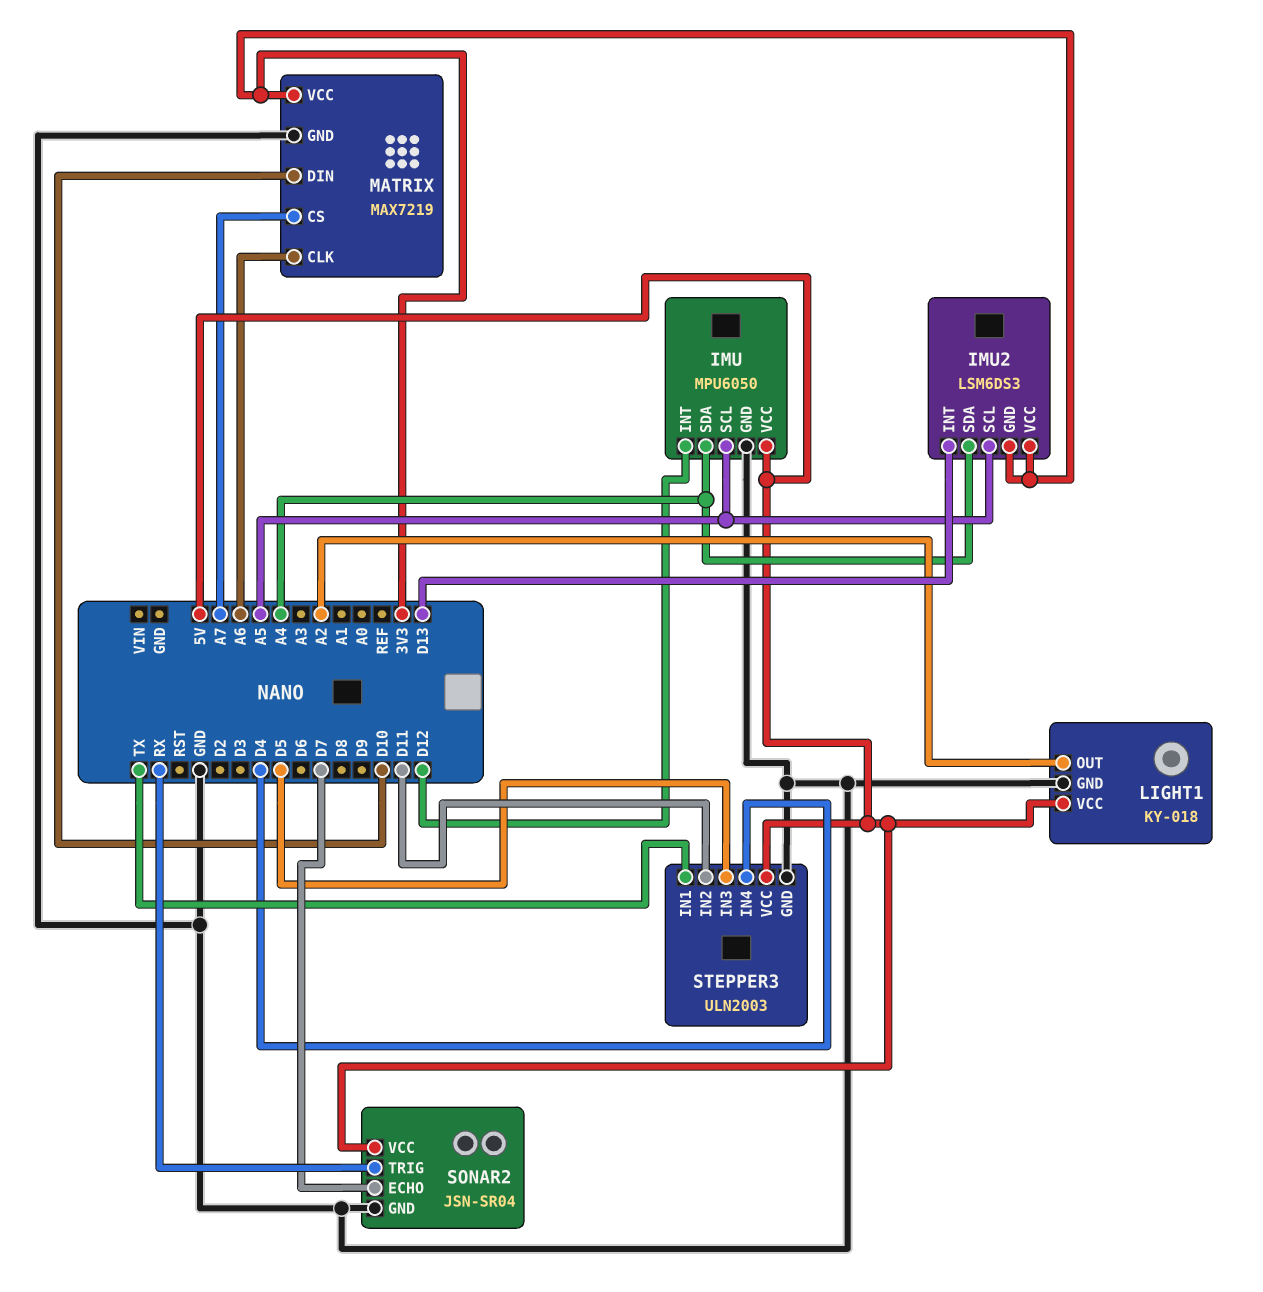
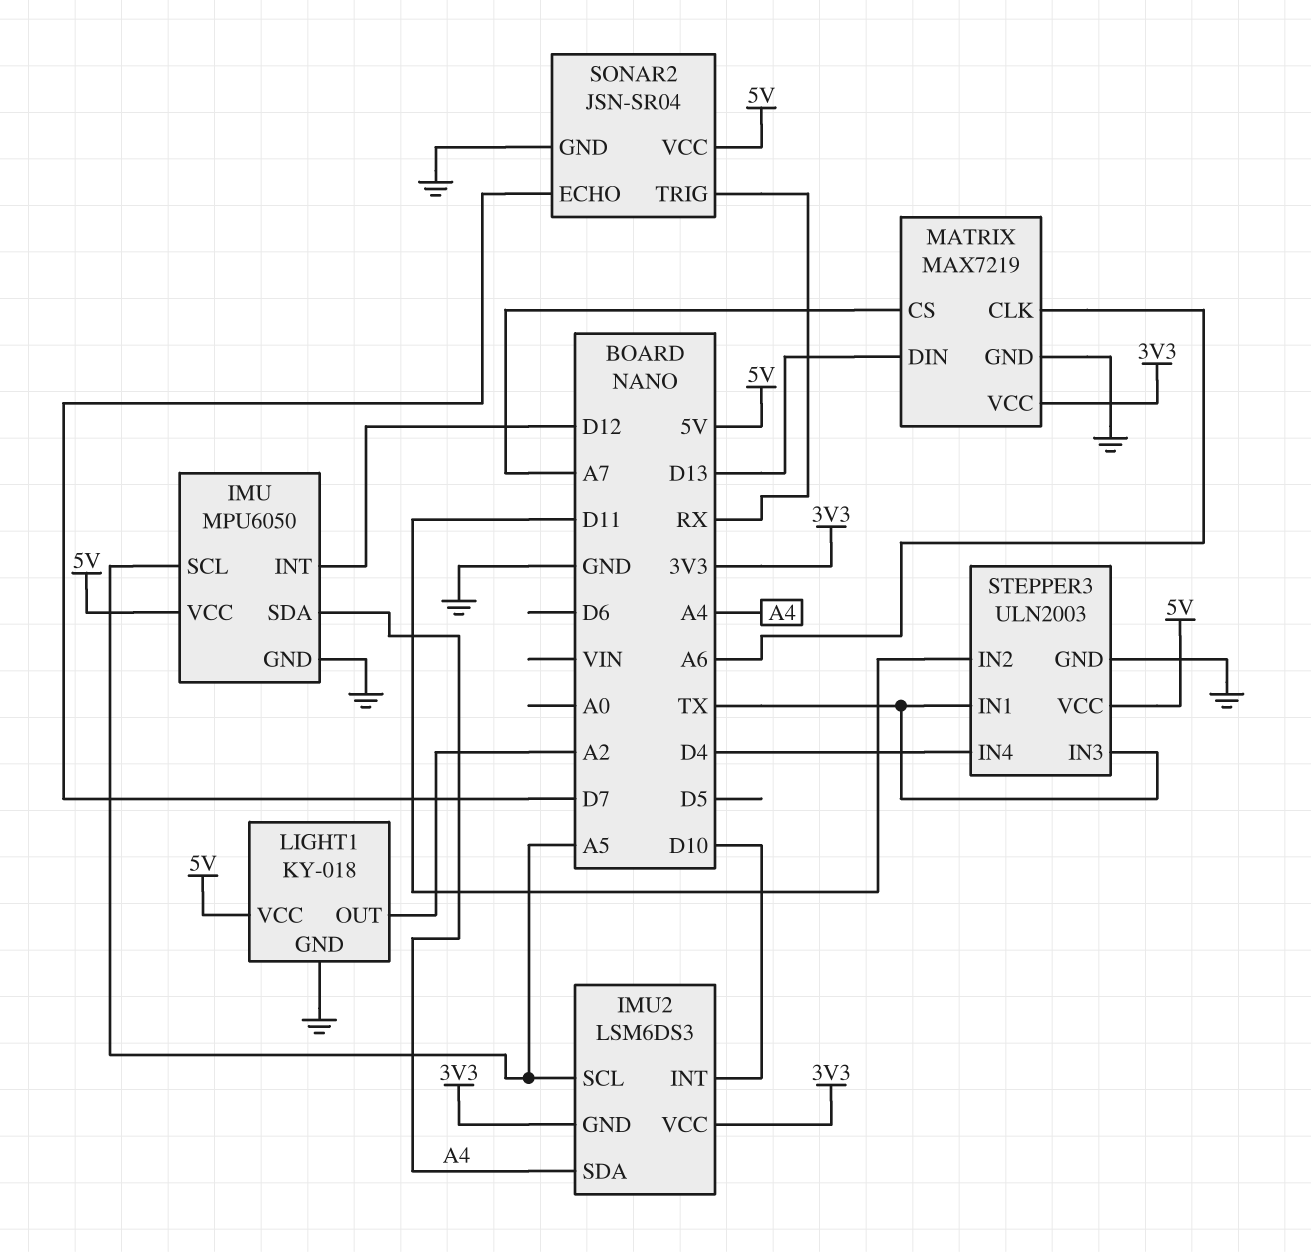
IMU2 pin INT: D13 -> D10
MATRIX pin DIN: D10 -> D13
STEPPER3 pin IN3: D5 -> TX

